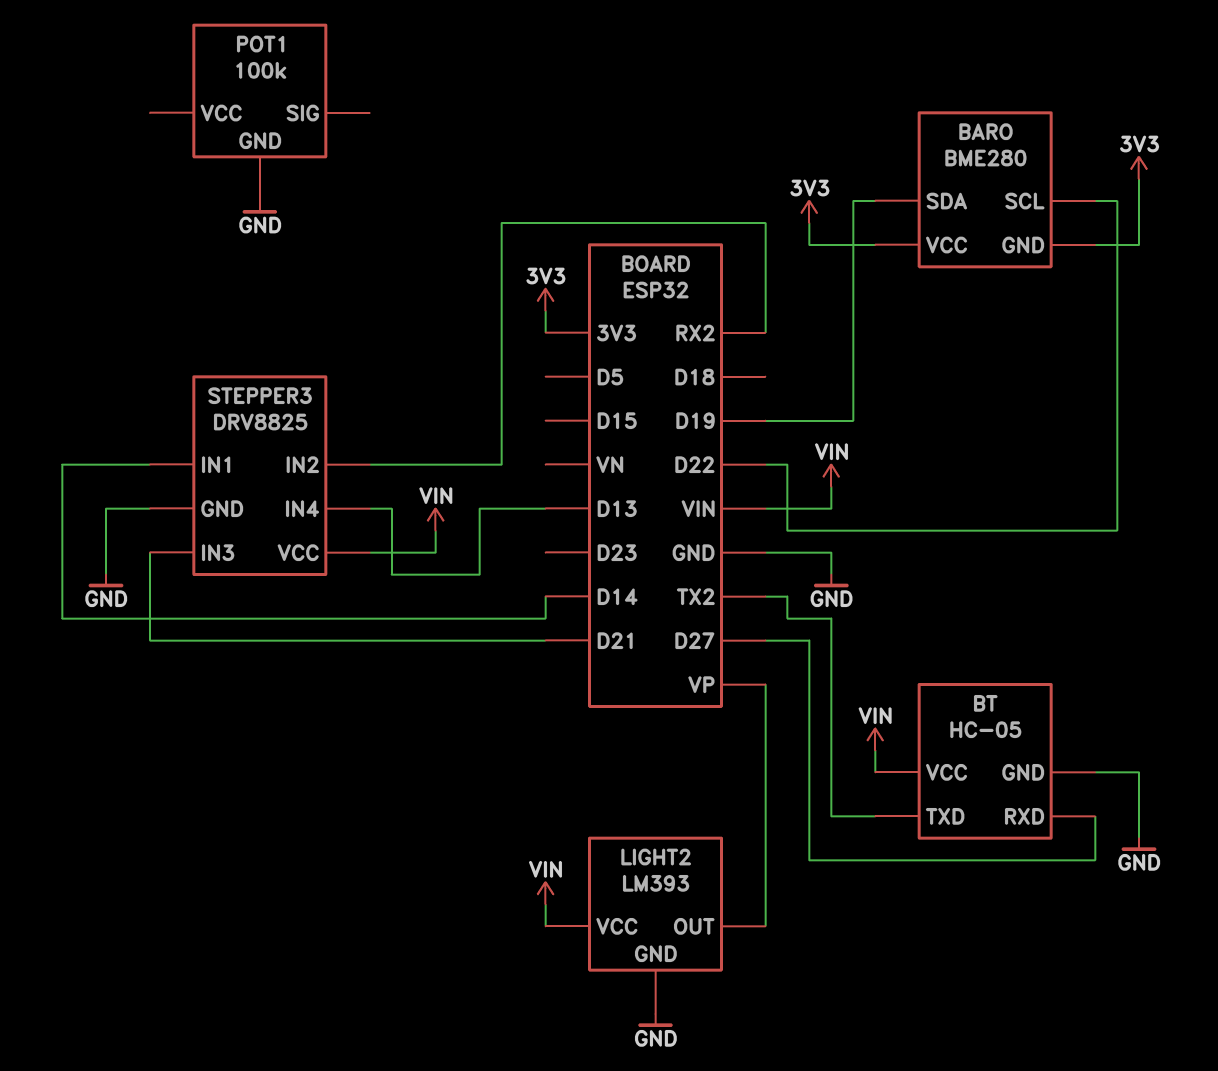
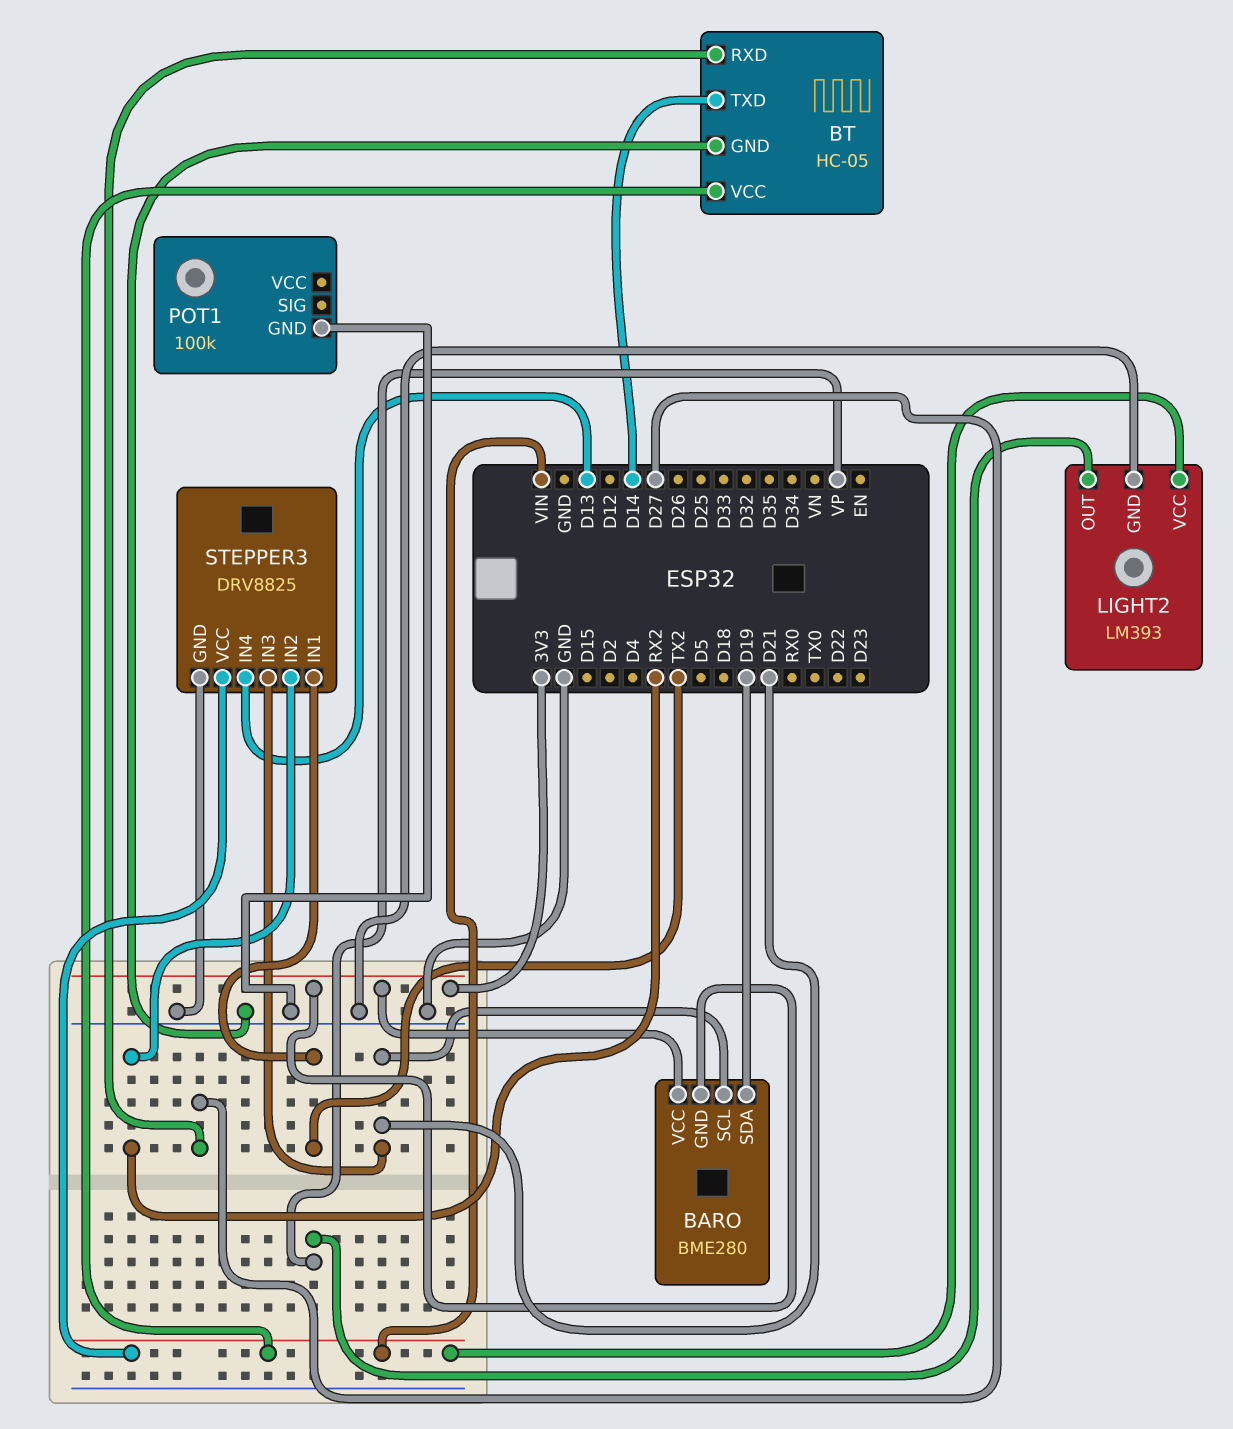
BARO pin SCL: D22 -> D21
BT pin TXD: TX2 -> D14
STEPPER3 pin IN1: D14 -> TX2

